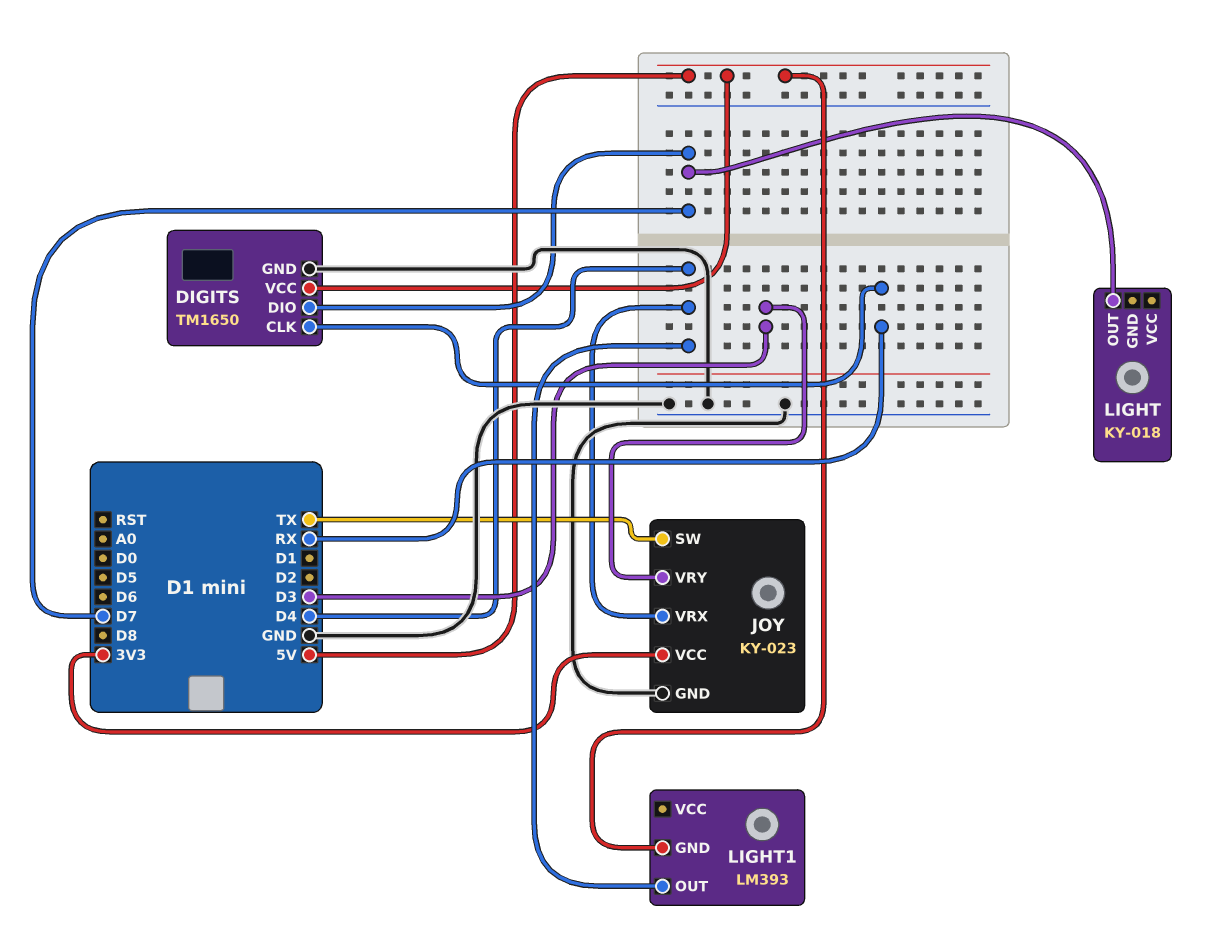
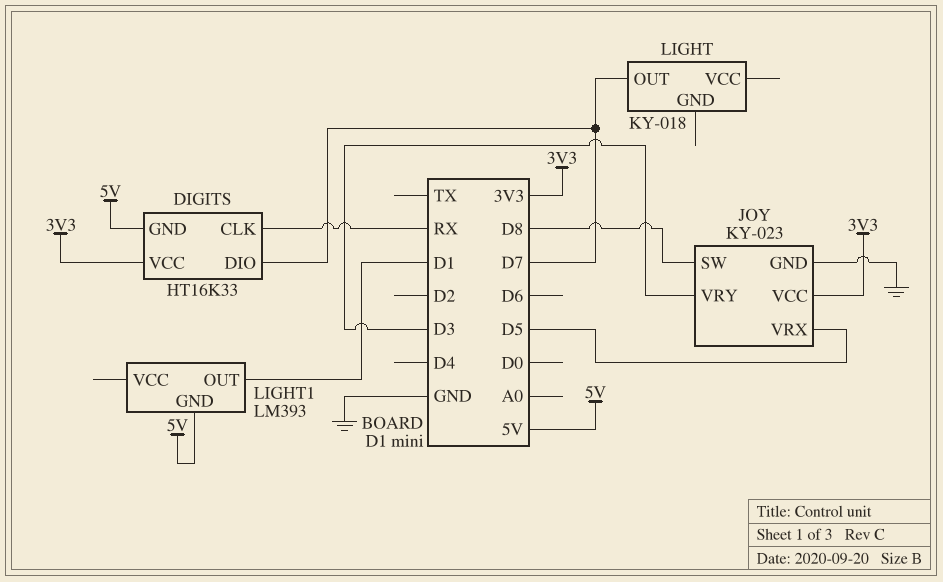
DIGITS: TM1650 -> HT16K33
DIGITS pin GND: GND -> 5V
DIGITS pin VCC: 5V -> 3V3
JOY pin SW: TX -> D8
JOY pin VRX: D4 -> D5
LIGHT1 pin OUT: D4 -> D1

